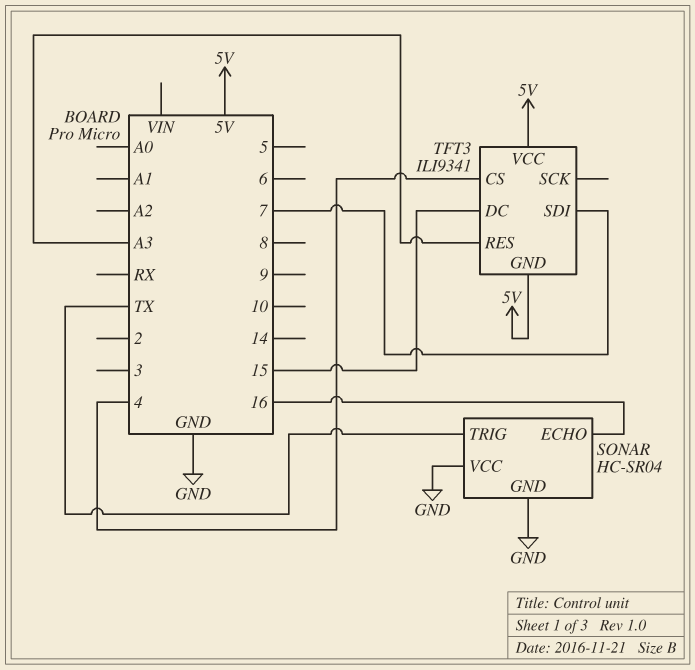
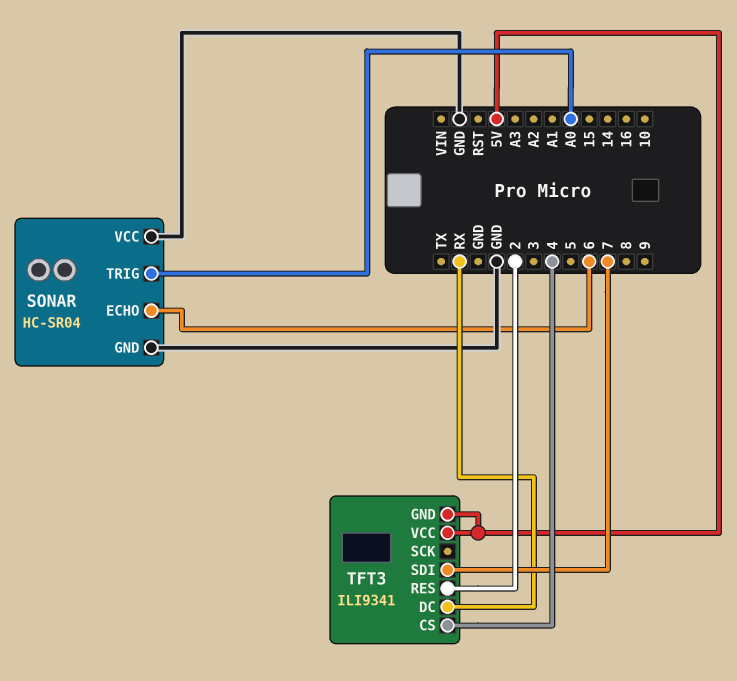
SONAR pin ECHO: 16 -> 6
SONAR pin TRIG: TX -> A0
TFT3 pin DC: 15 -> RX
TFT3 pin RES: A3 -> 2

